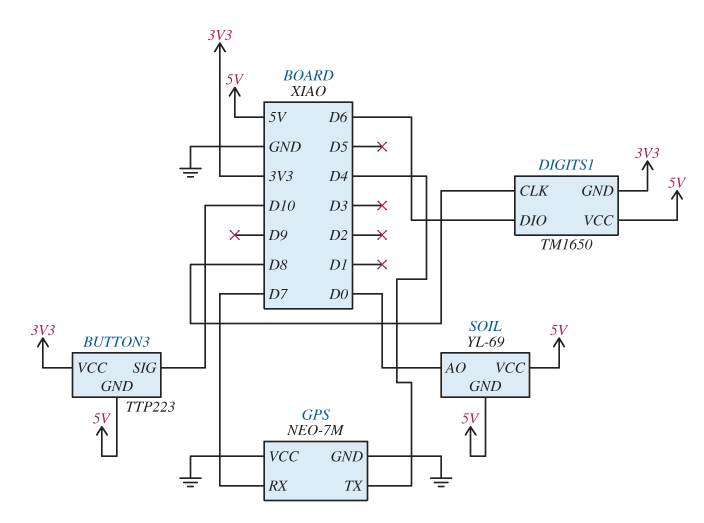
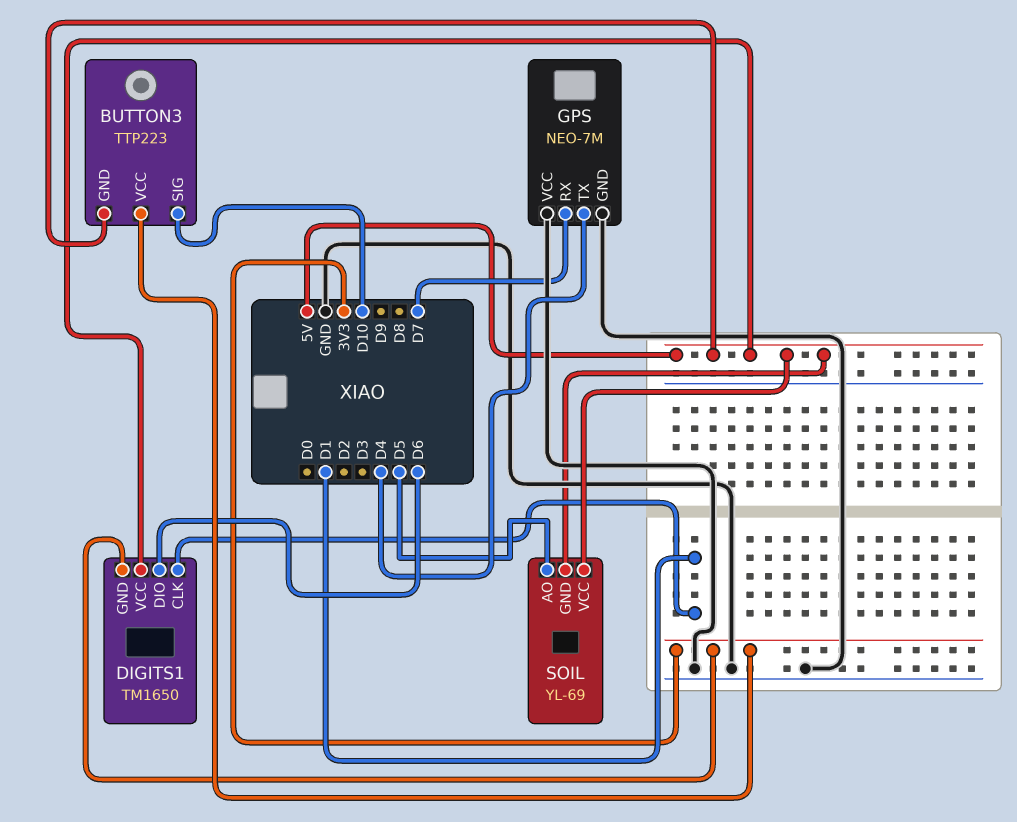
DIGITS1 pin CLK: D8 -> D1
SOIL pin AO: D0 -> D5

